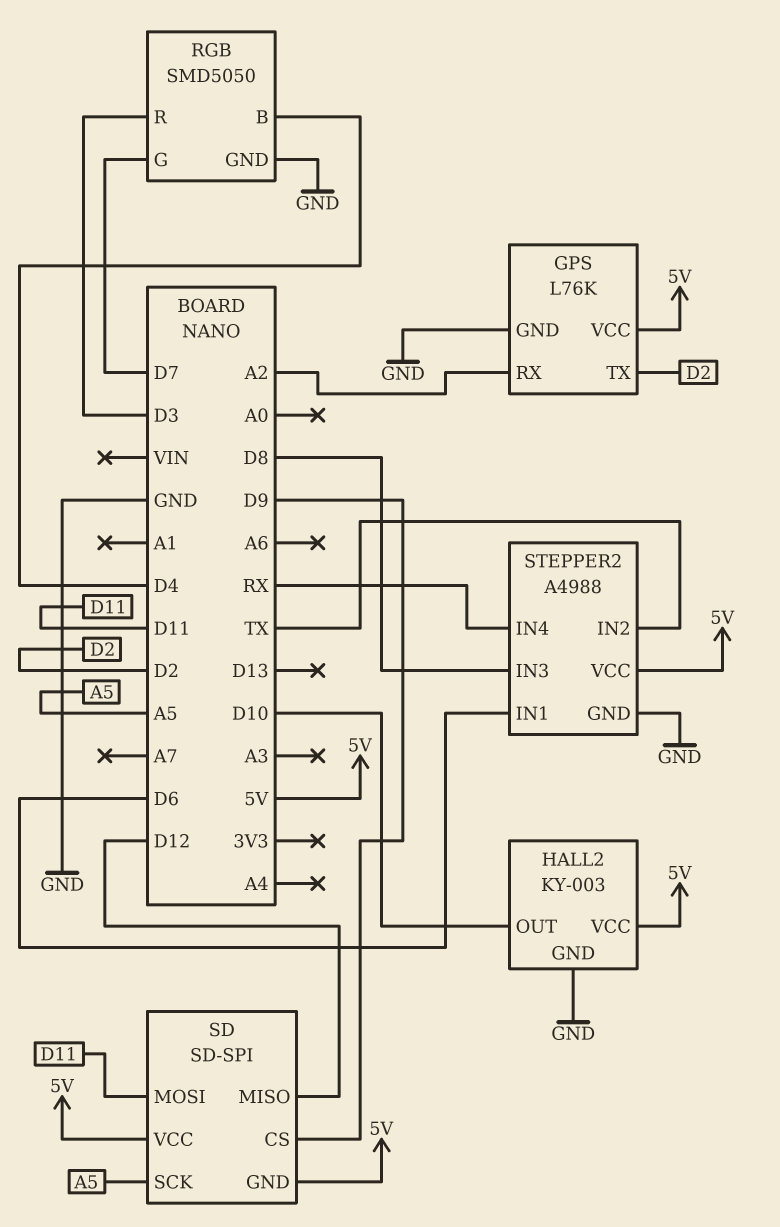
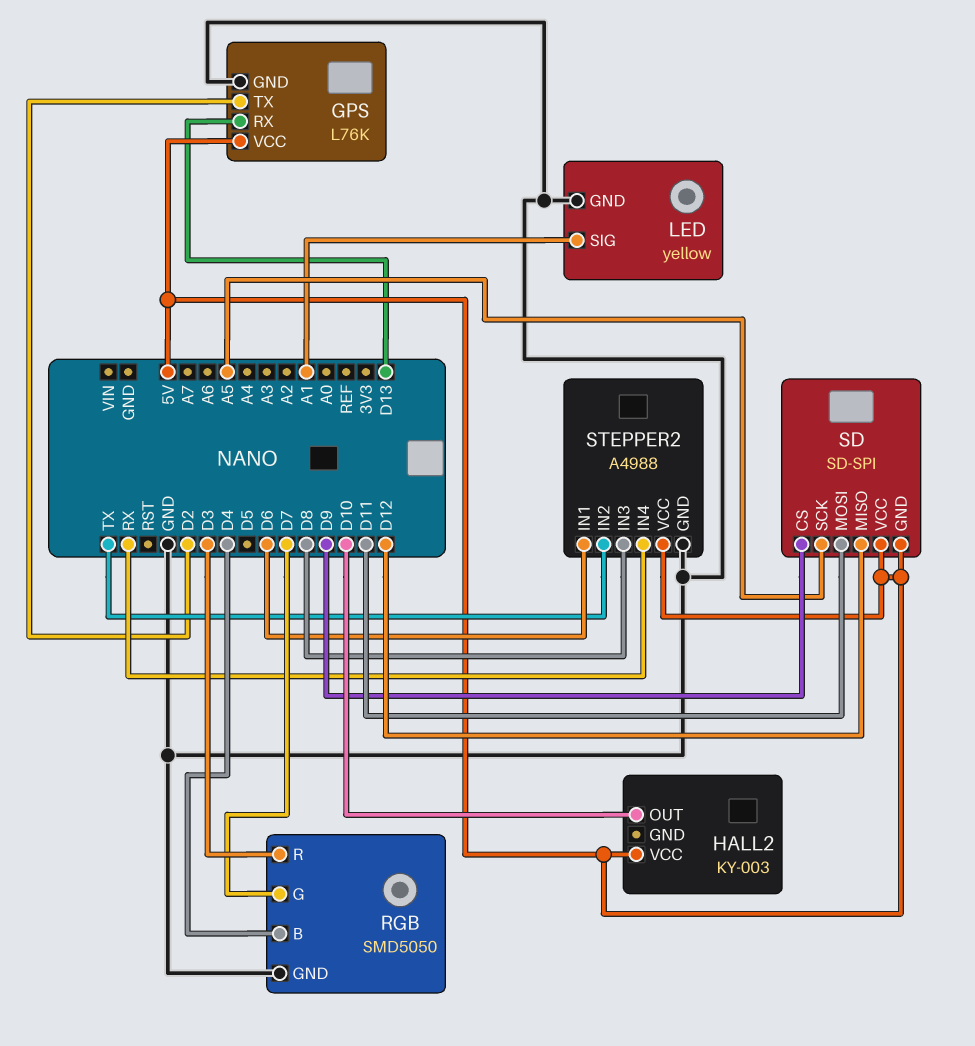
GPS pin RX: A2 -> D13
HALL2 pin GND: GND -> none
LED: none -> yellow
LED pin GND: none -> GND
LED pin SIG: none -> A1

